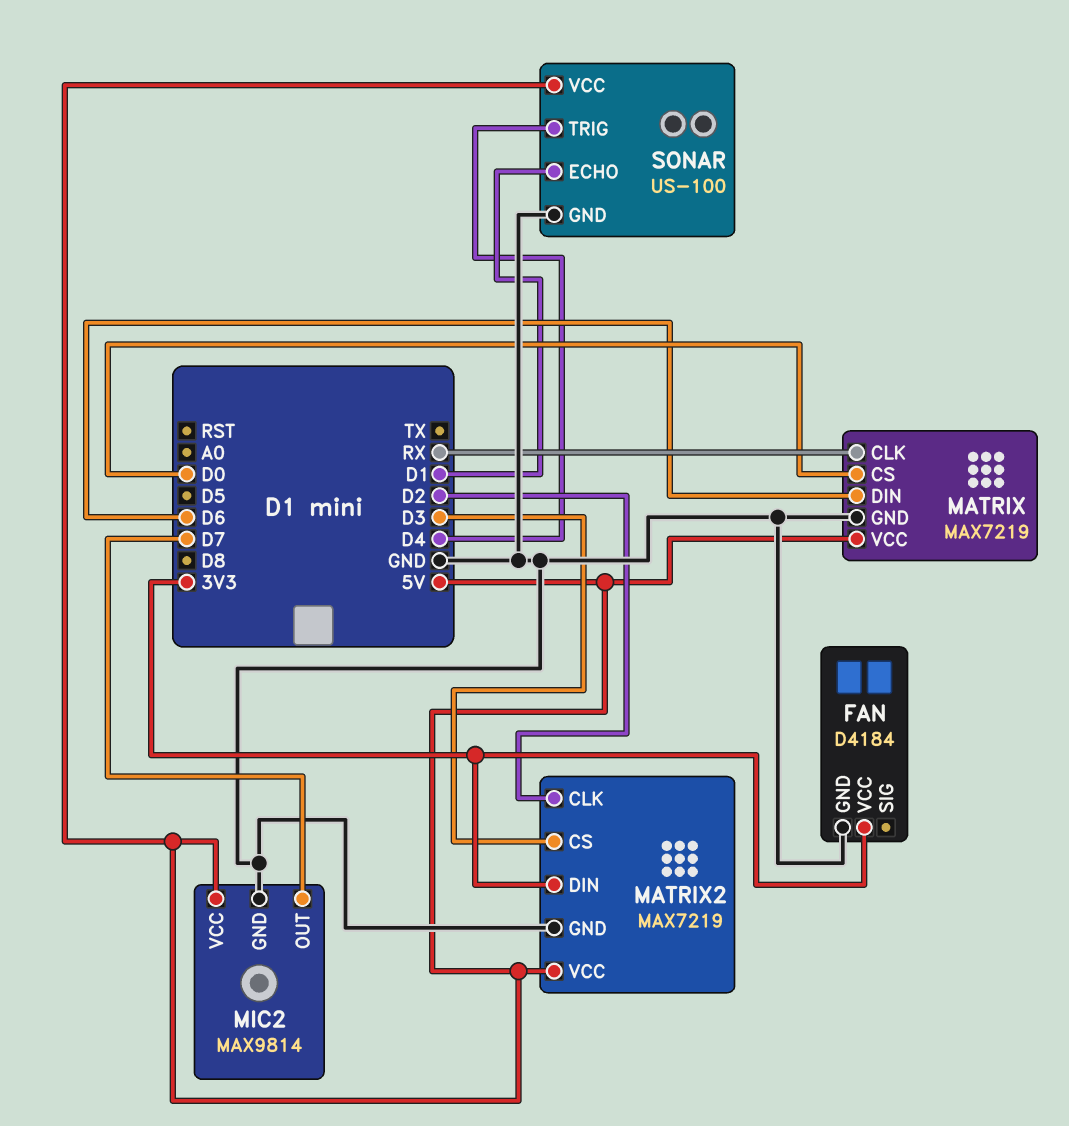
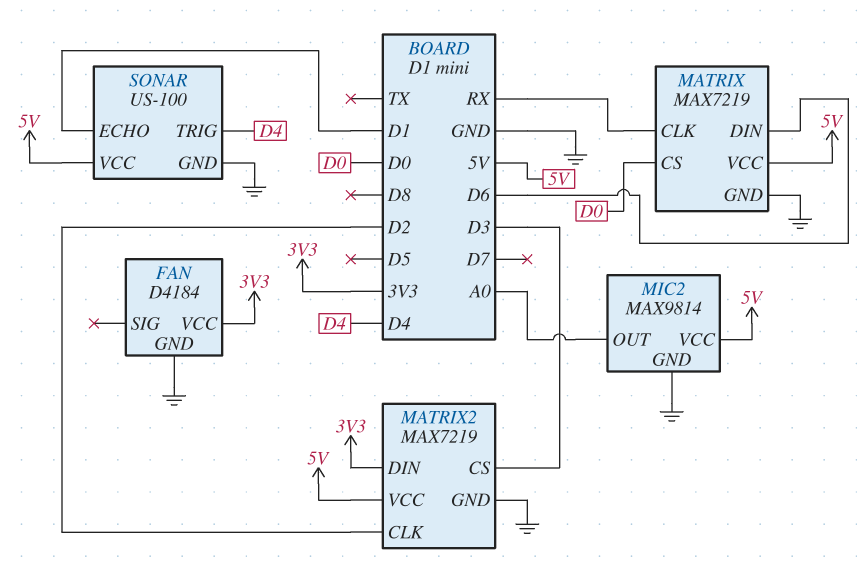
MIC2 pin OUT: D7 -> A0

